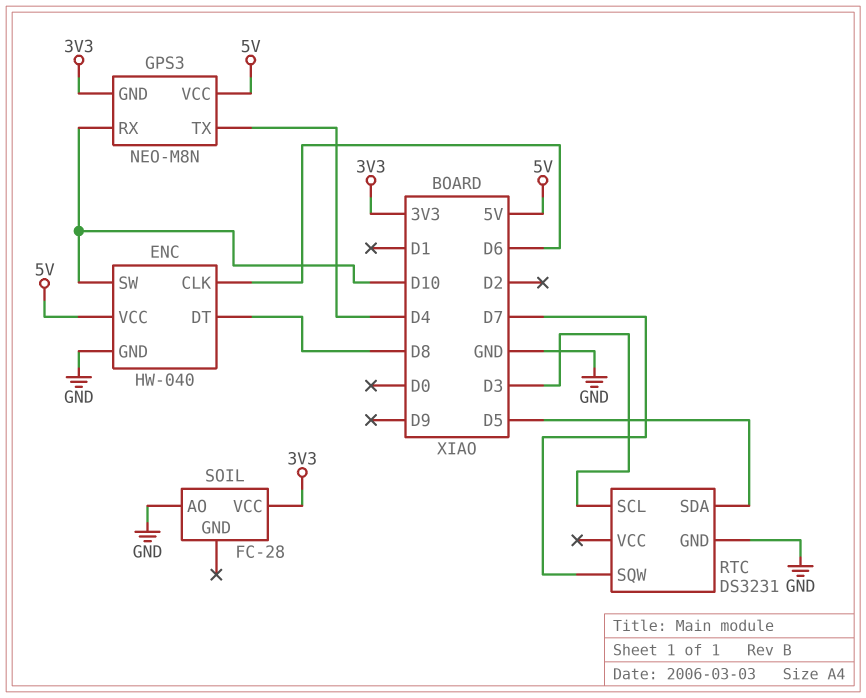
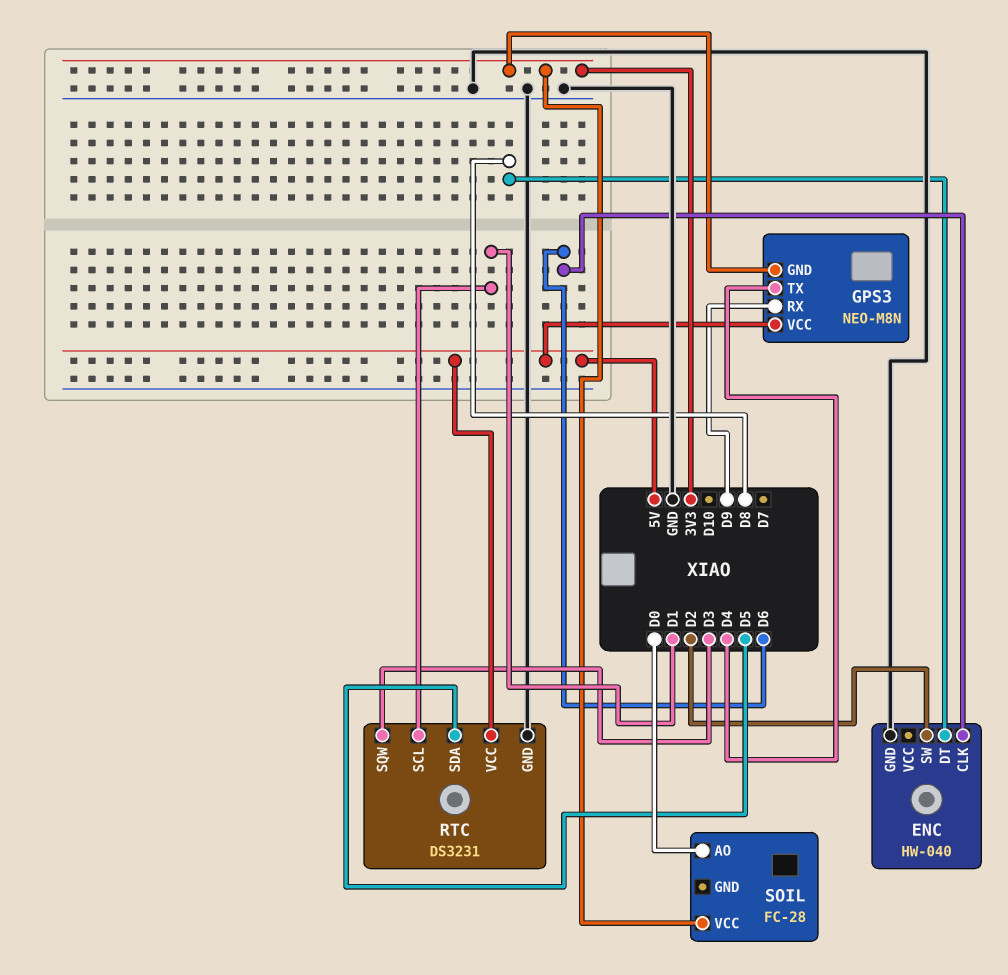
ENC pin SW: D10 -> D2
ENC pin VCC: 5V -> none
GPS3 pin RX: D10 -> D9
RTC pin SCL: D3 -> D1
RTC pin SQW: D7 -> D3
RTC pin VCC: none -> 5V
SOIL pin AO: GND -> D0

